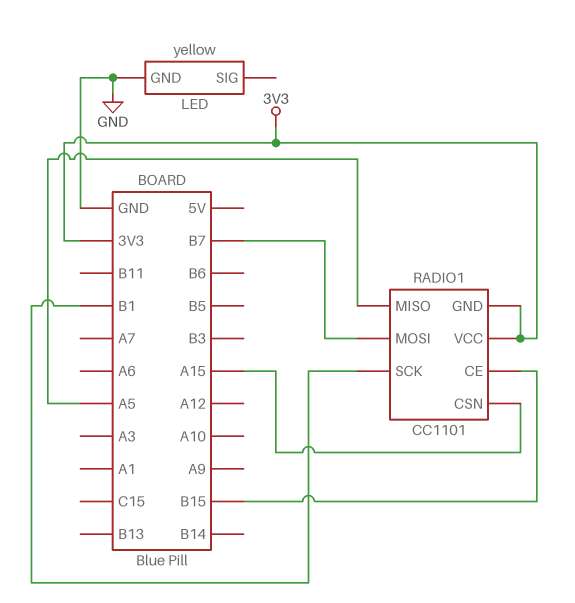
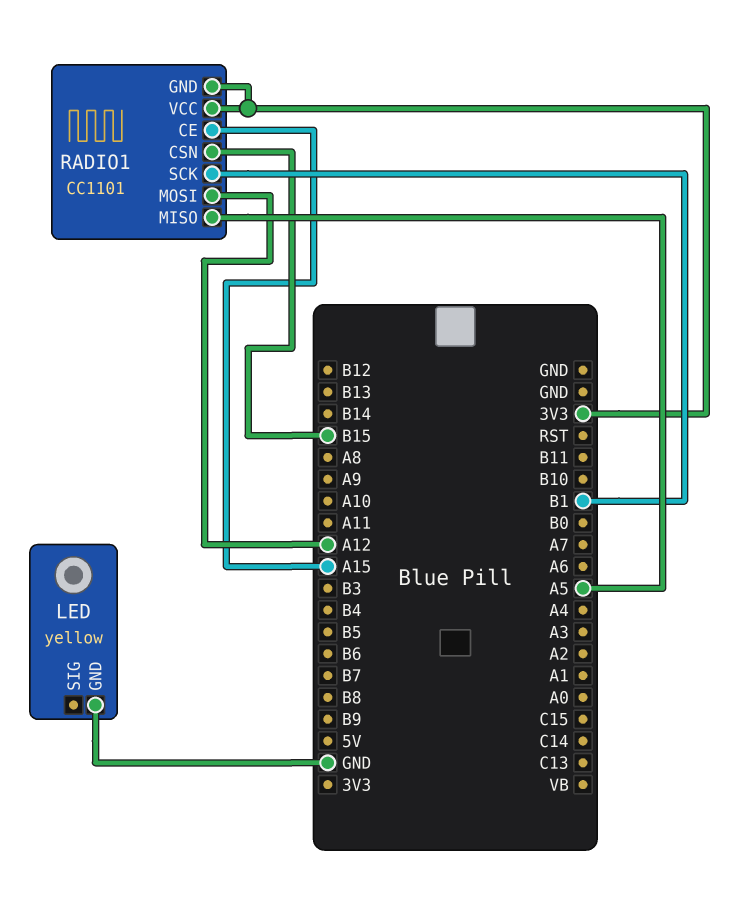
RADIO1 pin CE: B15 -> A15
RADIO1 pin CSN: A15 -> B15
RADIO1 pin MOSI: B7 -> A12

